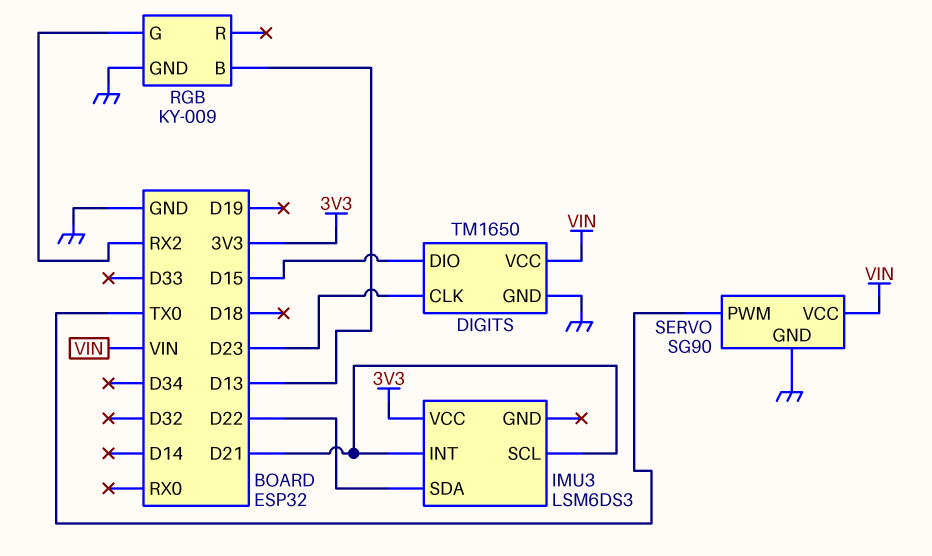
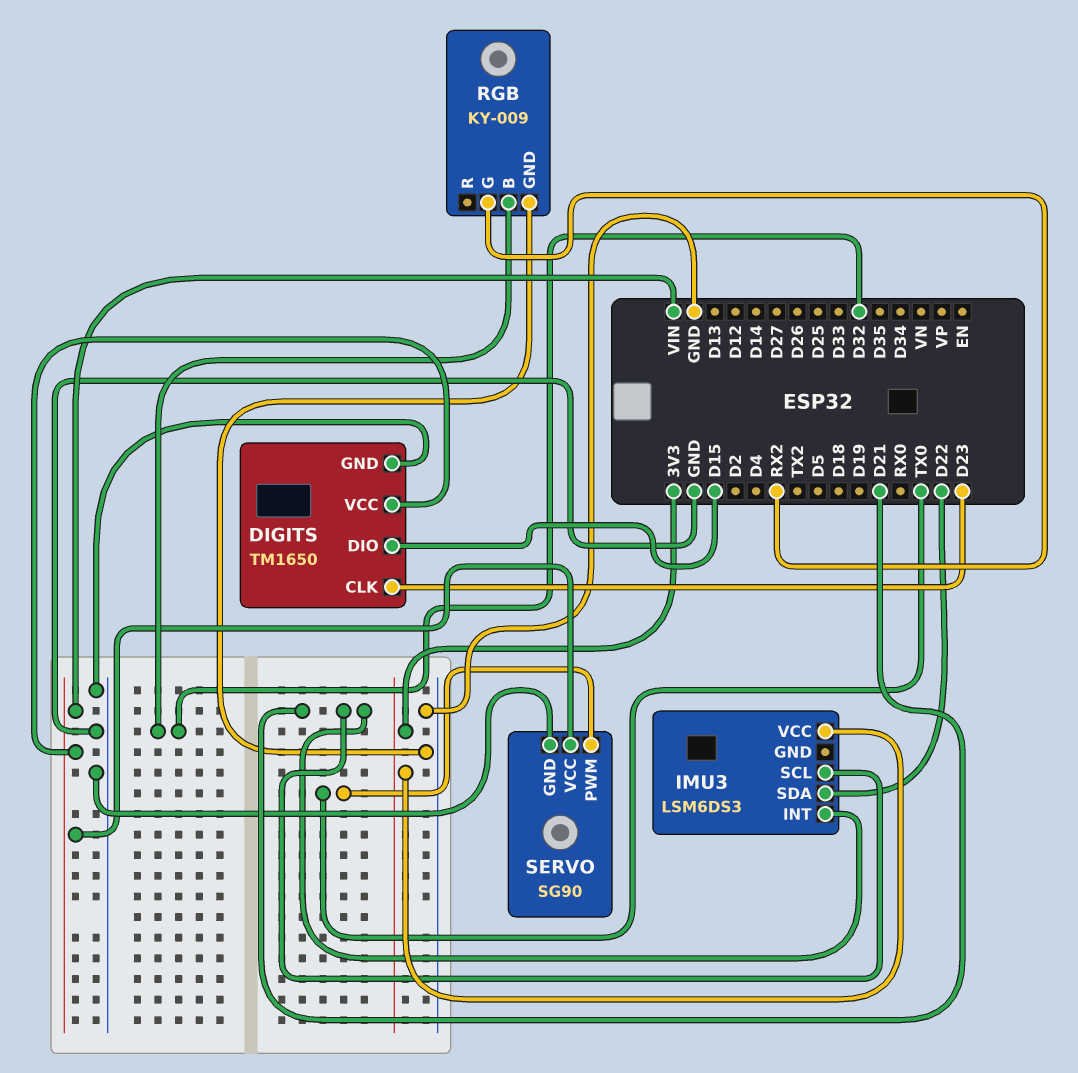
RGB pin B: D13 -> D32

